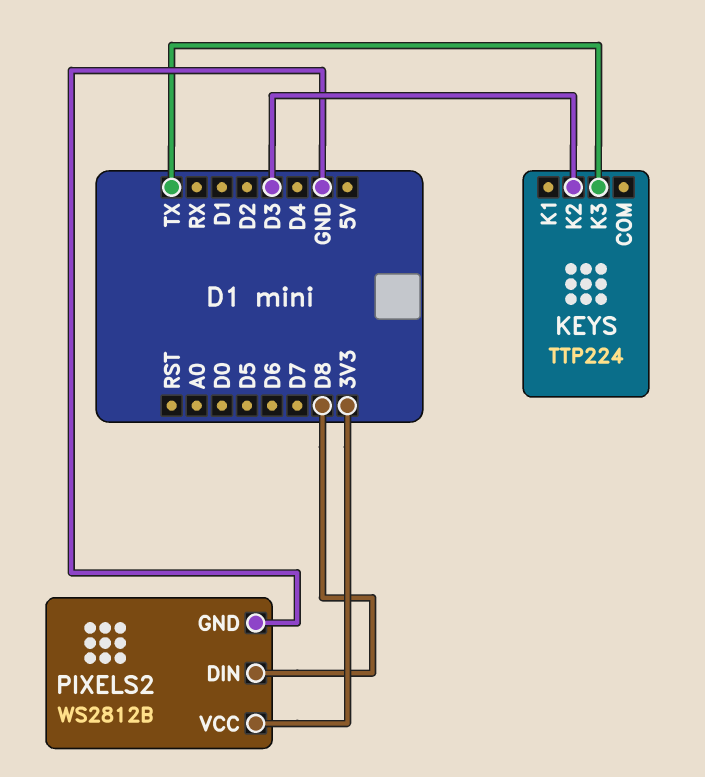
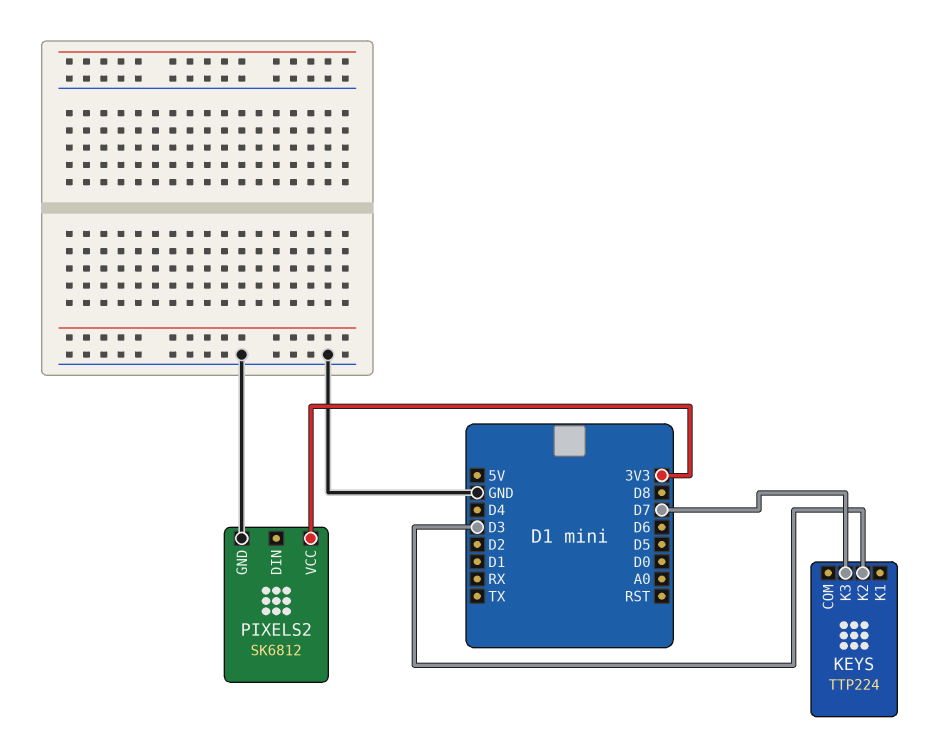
KEYS pin K3: TX -> D7
PIXELS2: WS2812B -> SK6812
PIXELS2 pin DIN: D8 -> none

